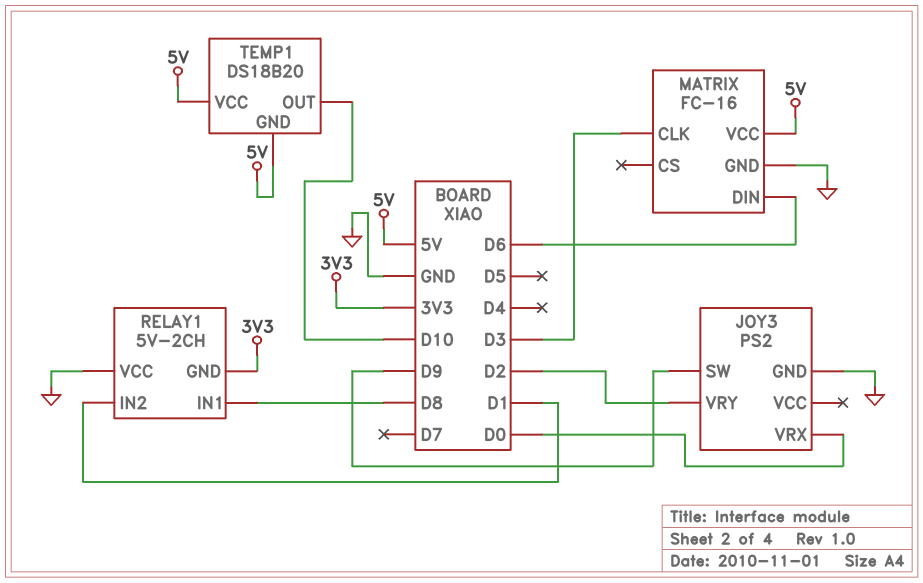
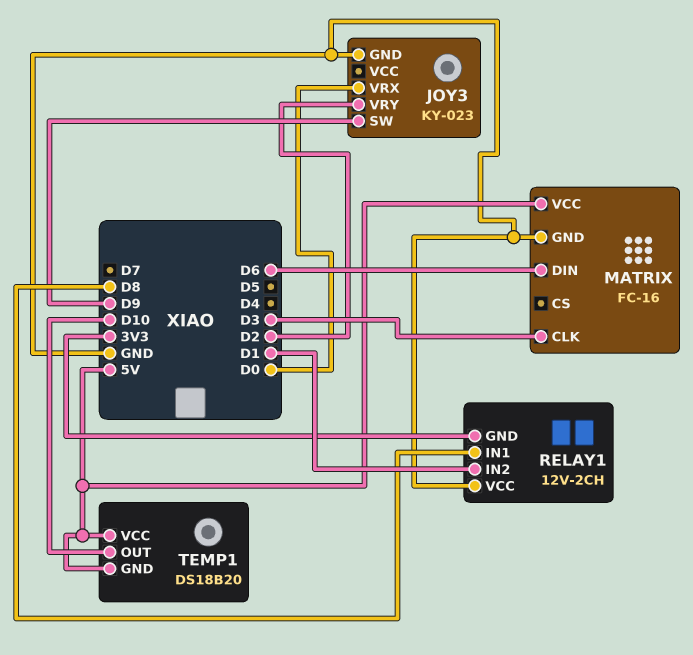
JOY3: PS2 -> KY-023
RELAY1: 5V-2CH -> 12V-2CH

